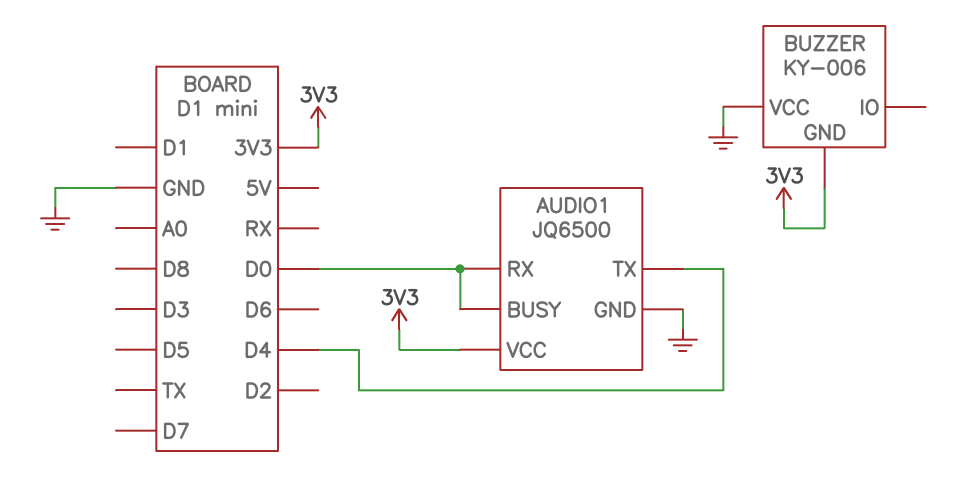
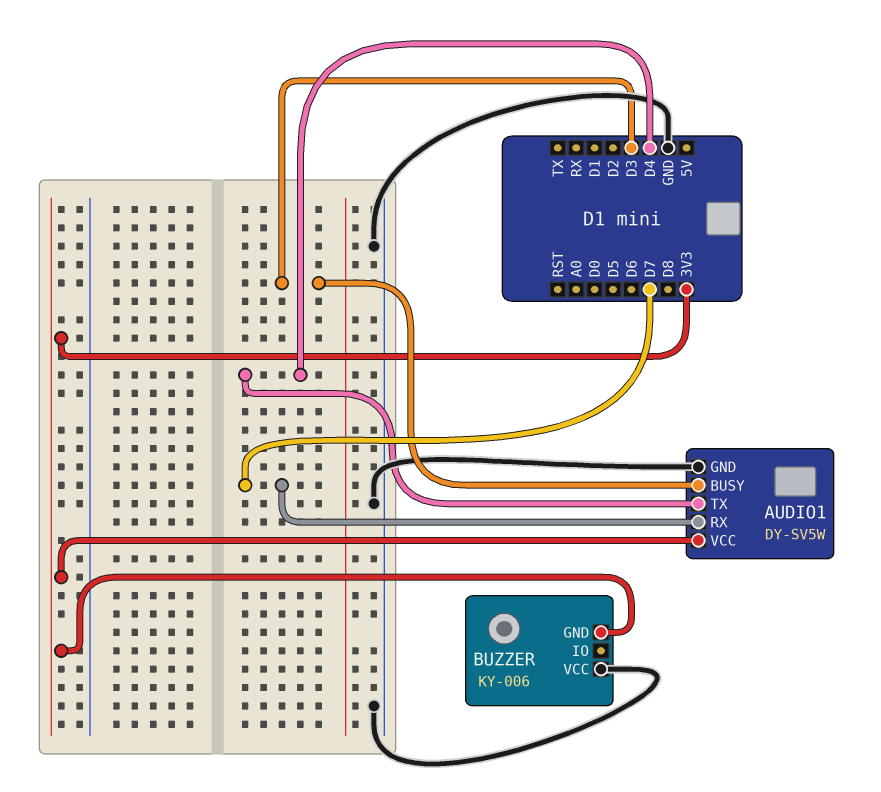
AUDIO1: JQ6500 -> DY-SV5W
AUDIO1 pin BUSY: D0 -> D3
AUDIO1 pin RX: D0 -> D7

